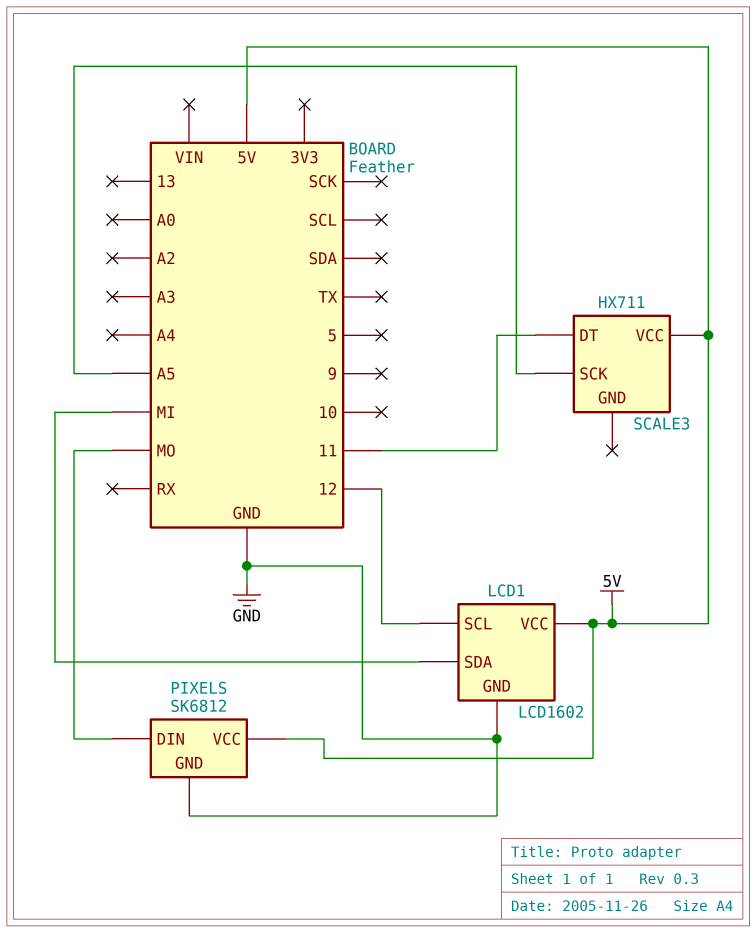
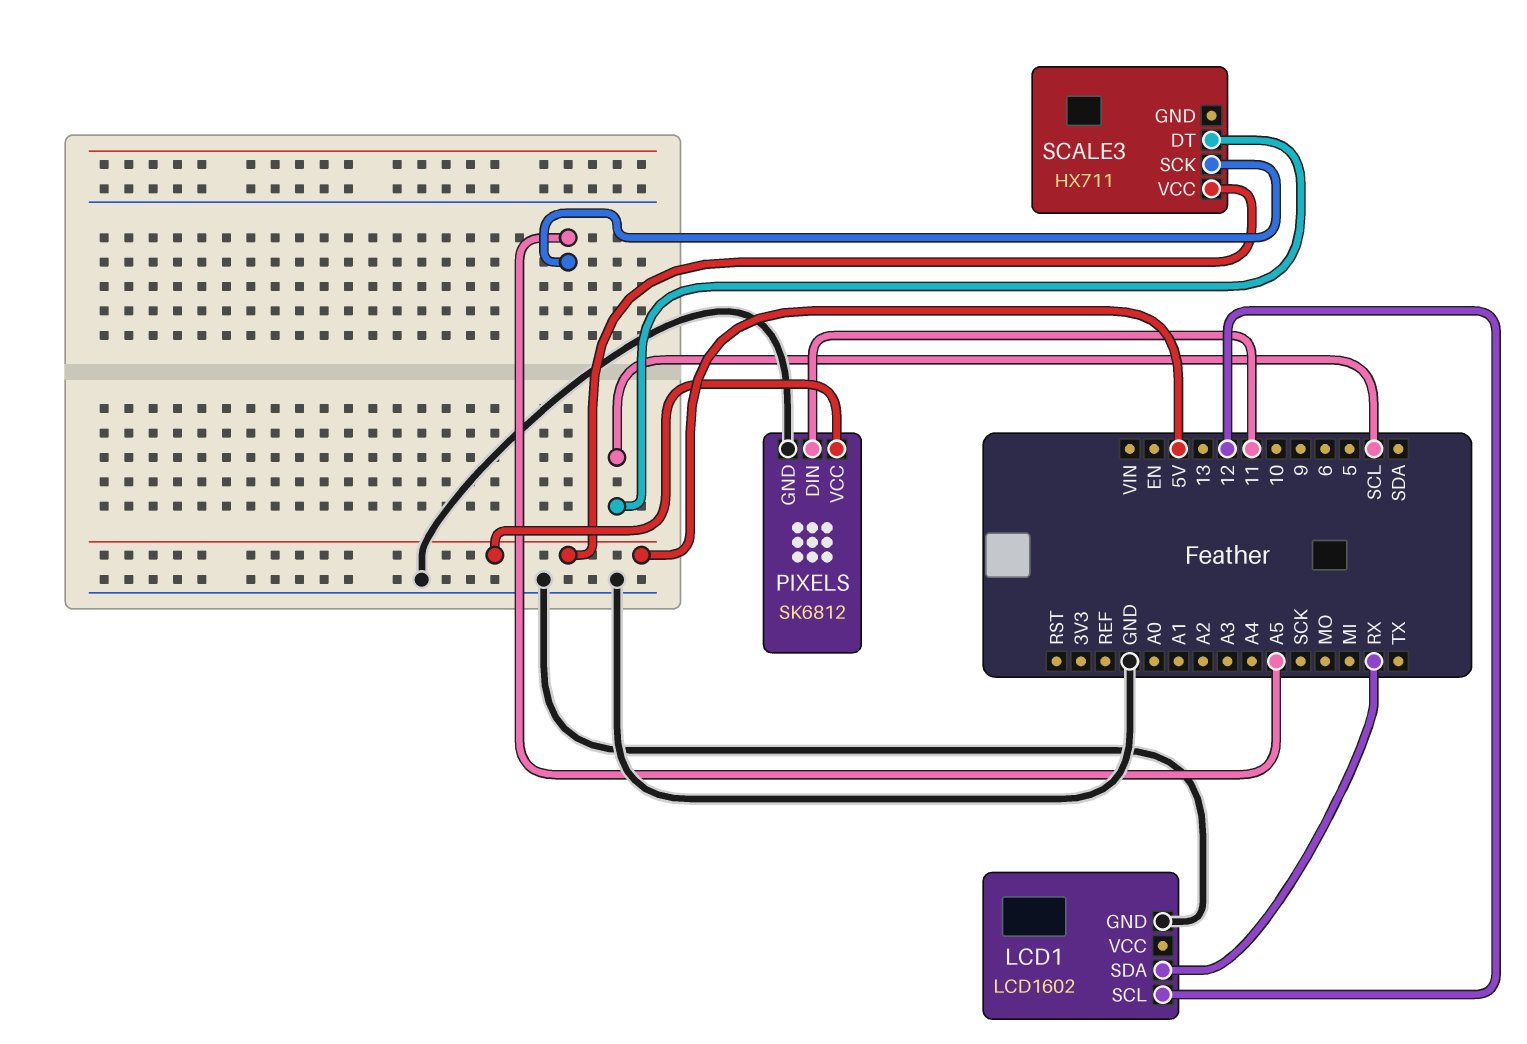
LCD1 pin SDA: MI -> RX
LCD1 pin VCC: 5V -> none
PIXELS pin DIN: MO -> 11
SCALE3 pin DT: 11 -> SCL

